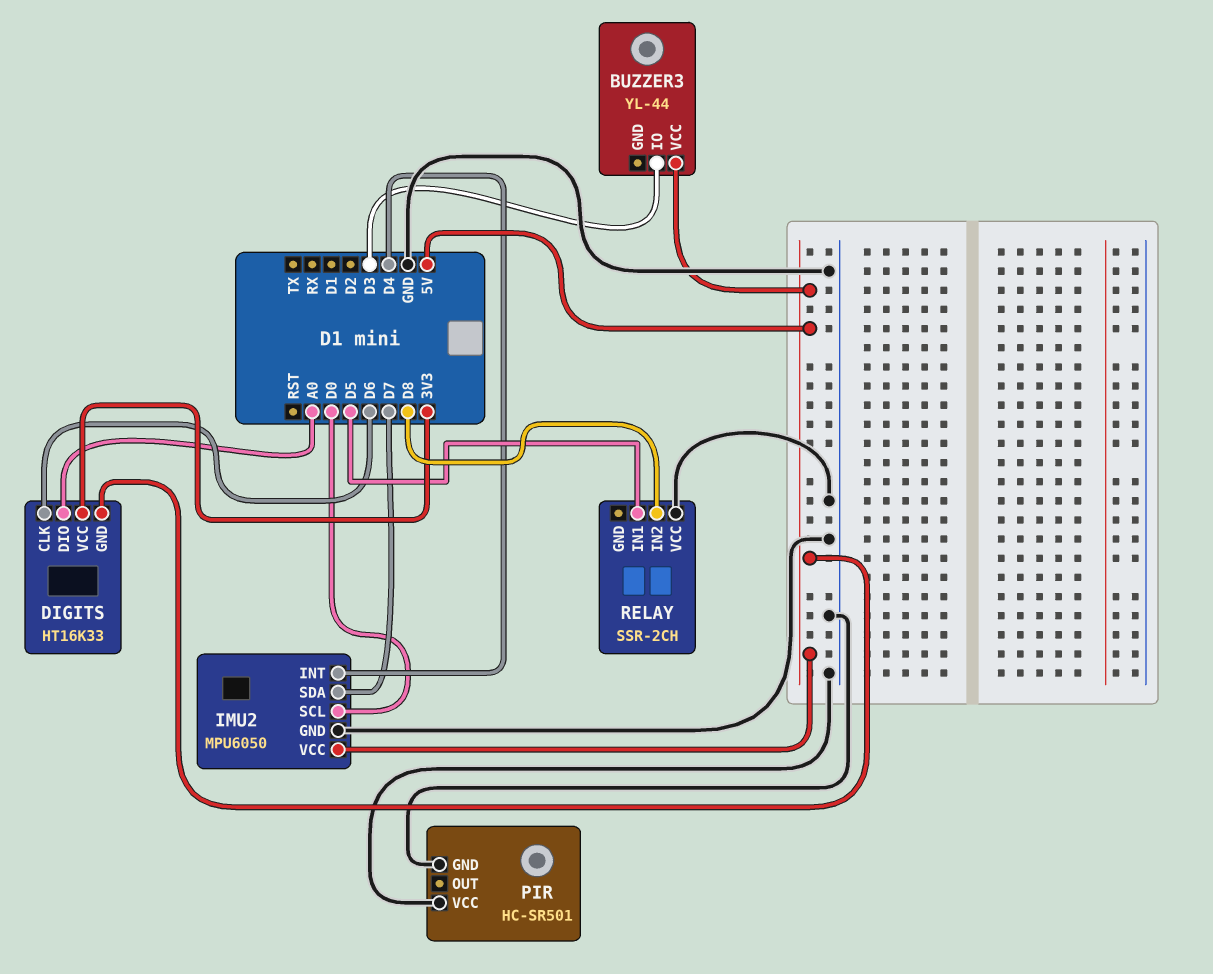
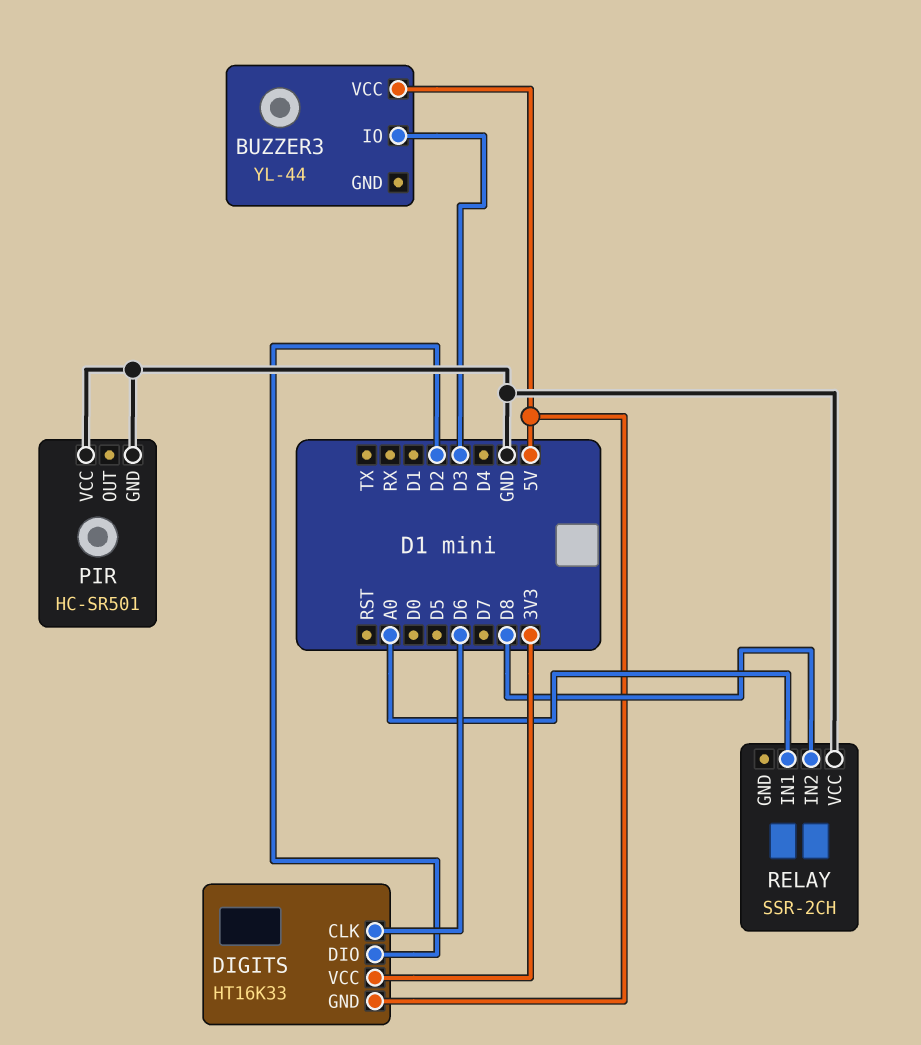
DIGITS pin DIO: A0 -> D2
IMU2: MPU6050 -> none
IMU2 pin GND: GND -> none
IMU2 pin INT: D4 -> none
IMU2 pin SCL: D0 -> none
IMU2 pin SDA: D7 -> none
IMU2 pin VCC: 5V -> none
RELAY pin IN1: D5 -> A0

